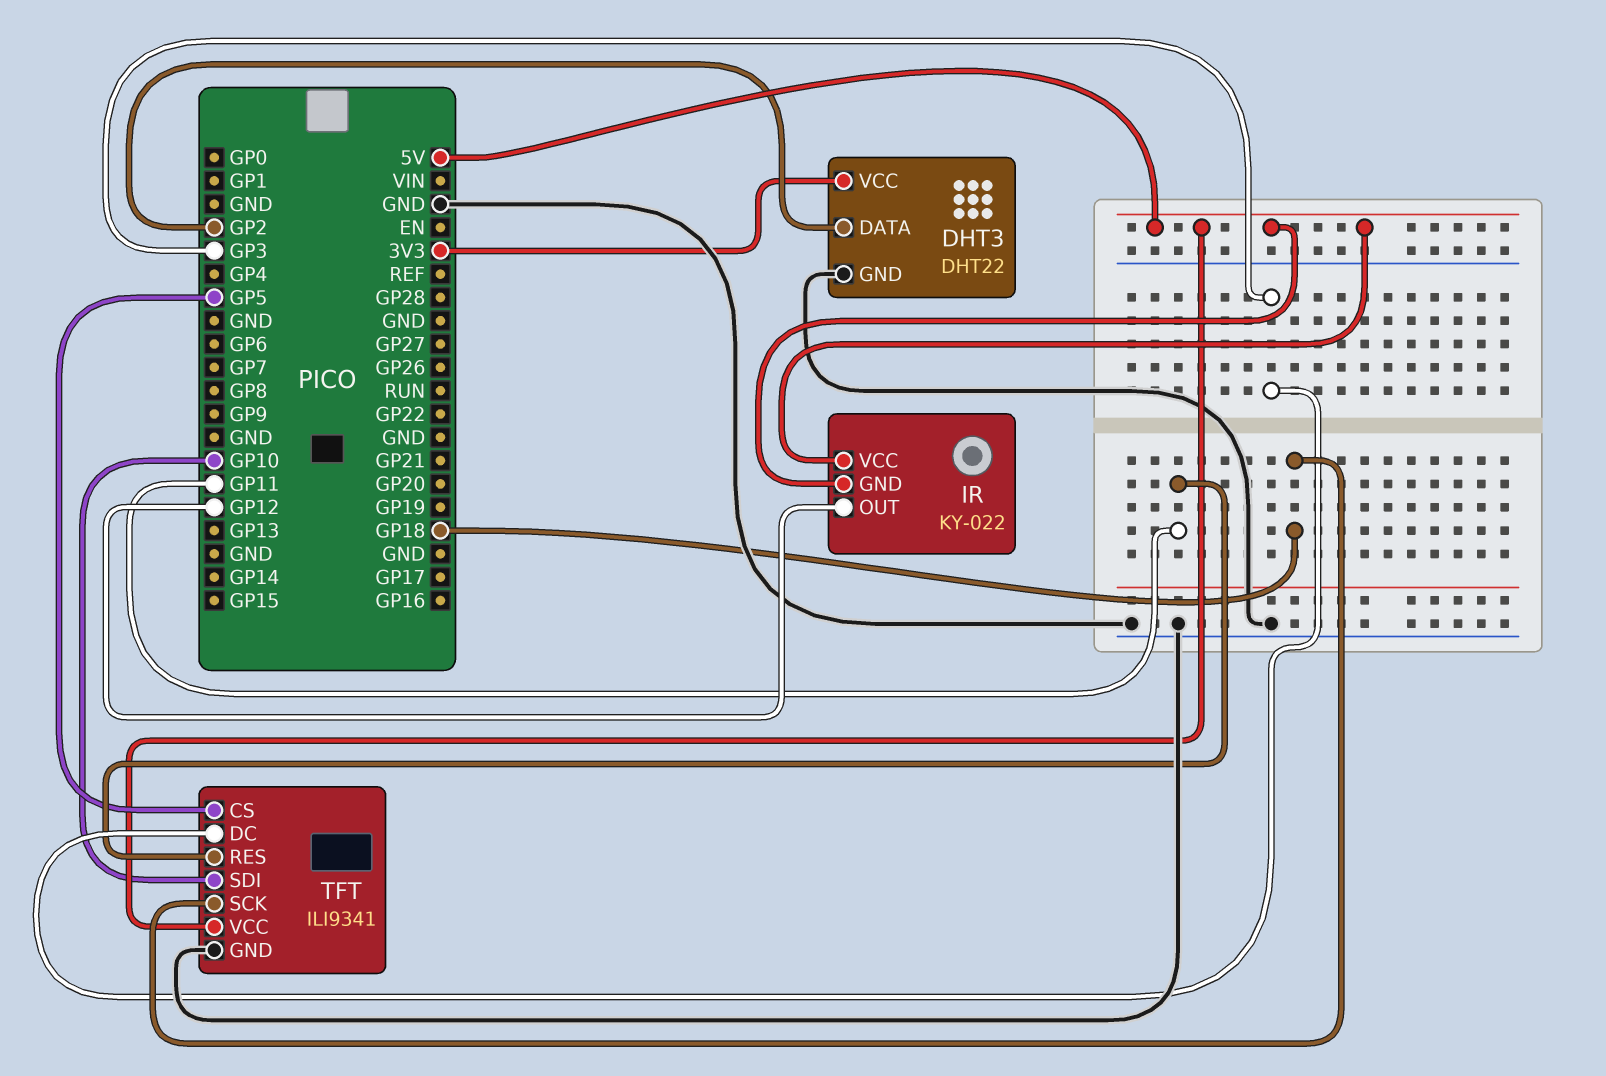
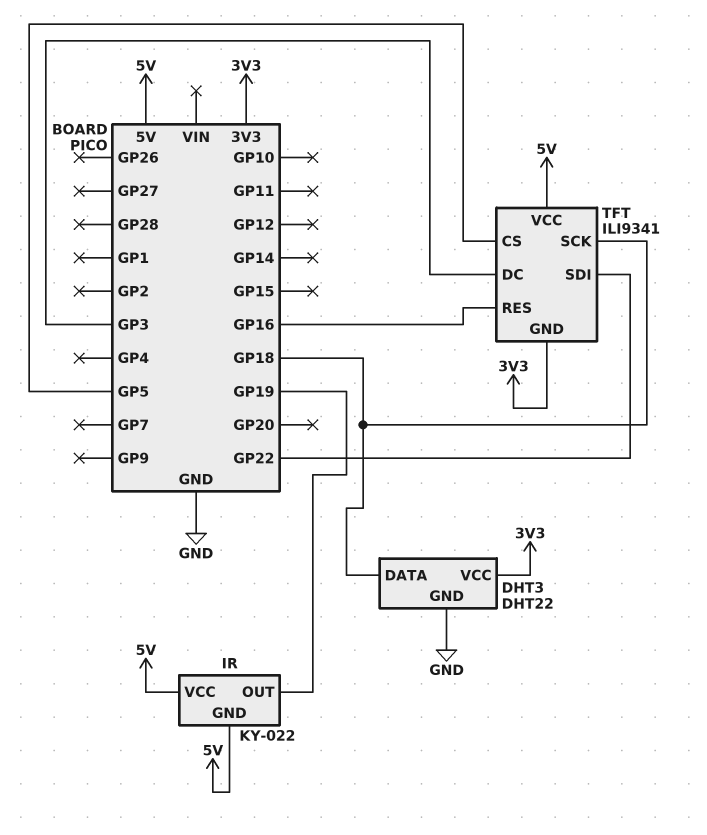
DHT3 pin DATA: GP2 -> GP18
IR pin OUT: GP12 -> GP19
TFT pin GND: GND -> 3V3
TFT pin RES: GP11 -> GP16
TFT pin SDI: GP10 -> GP22

